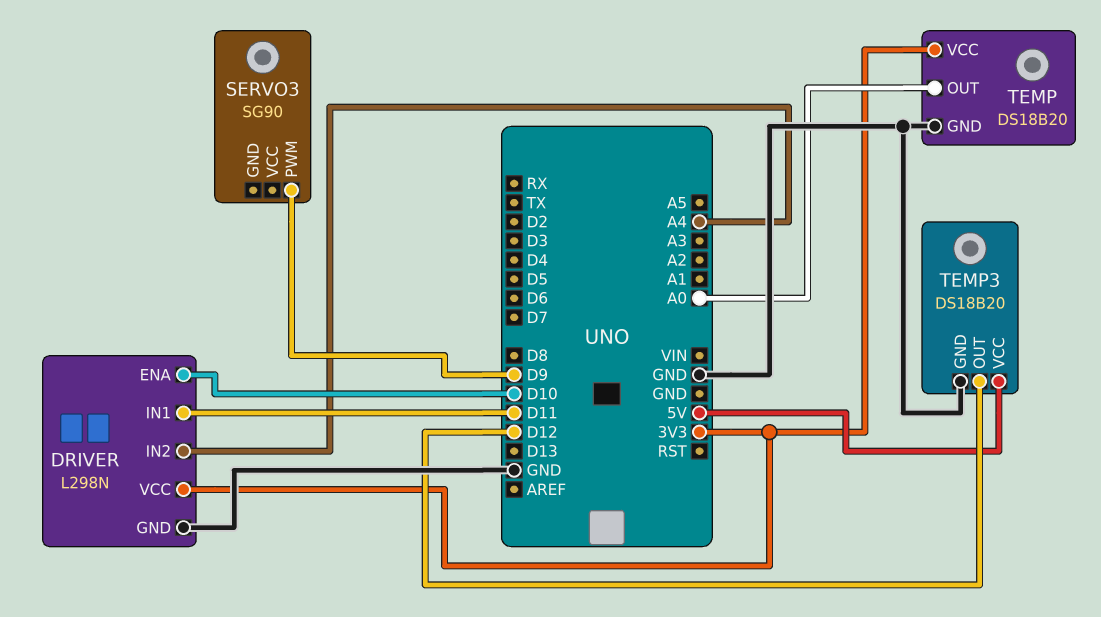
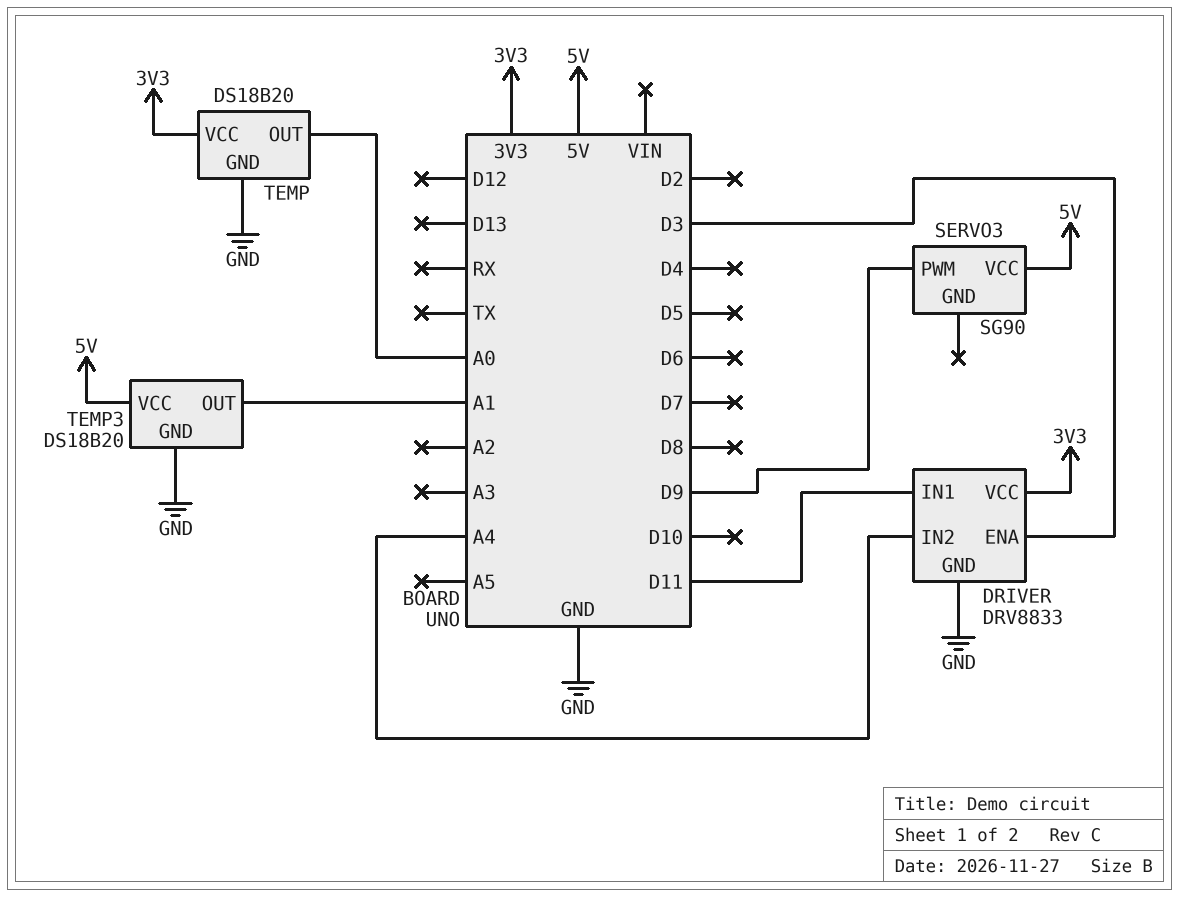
DRIVER: L298N -> DRV8833
DRIVER pin ENA: D10 -> D3
SERVO3 pin VCC: none -> 5V
TEMP3 pin OUT: D12 -> A1

